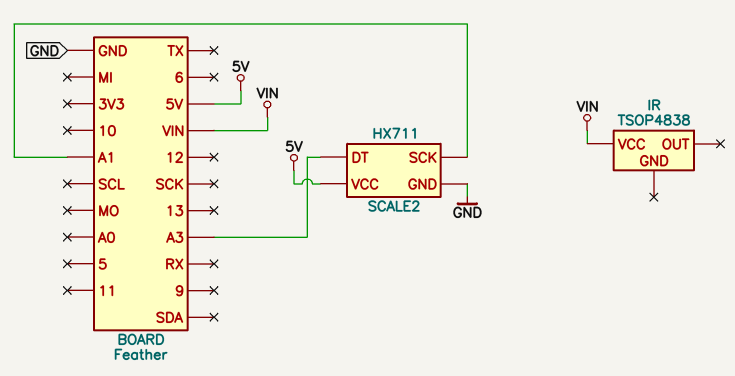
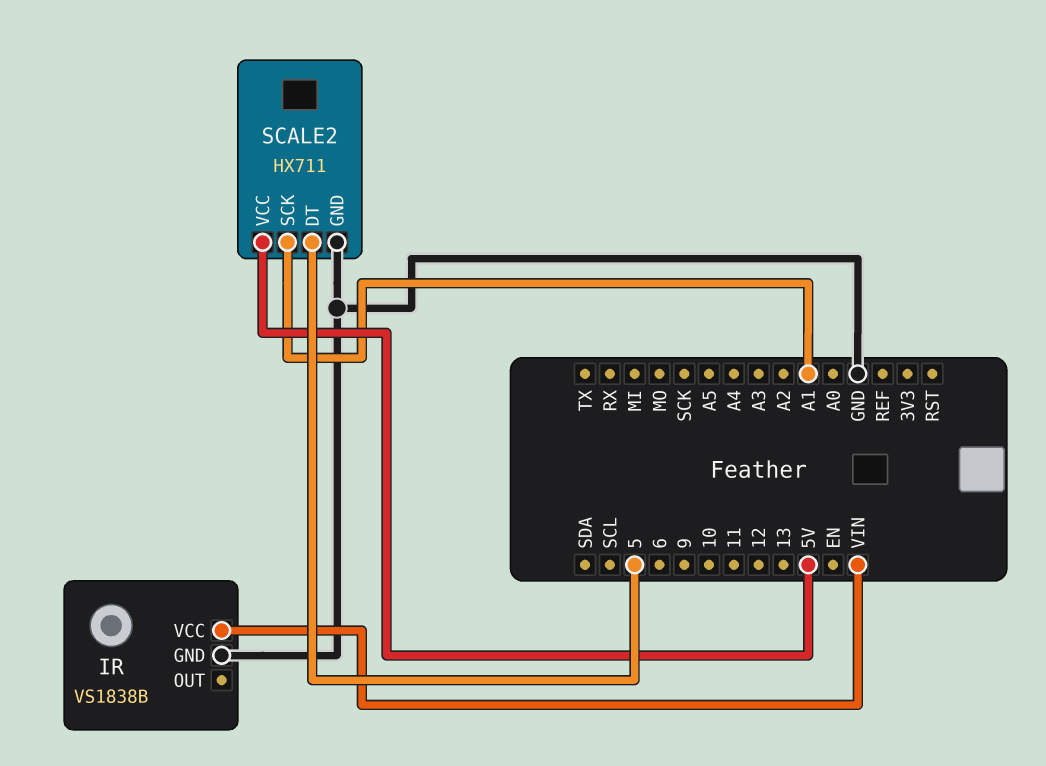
IR: TSOP4838 -> VS1838B
IR pin GND: none -> GND
SCALE2 pin DT: A3 -> 5

